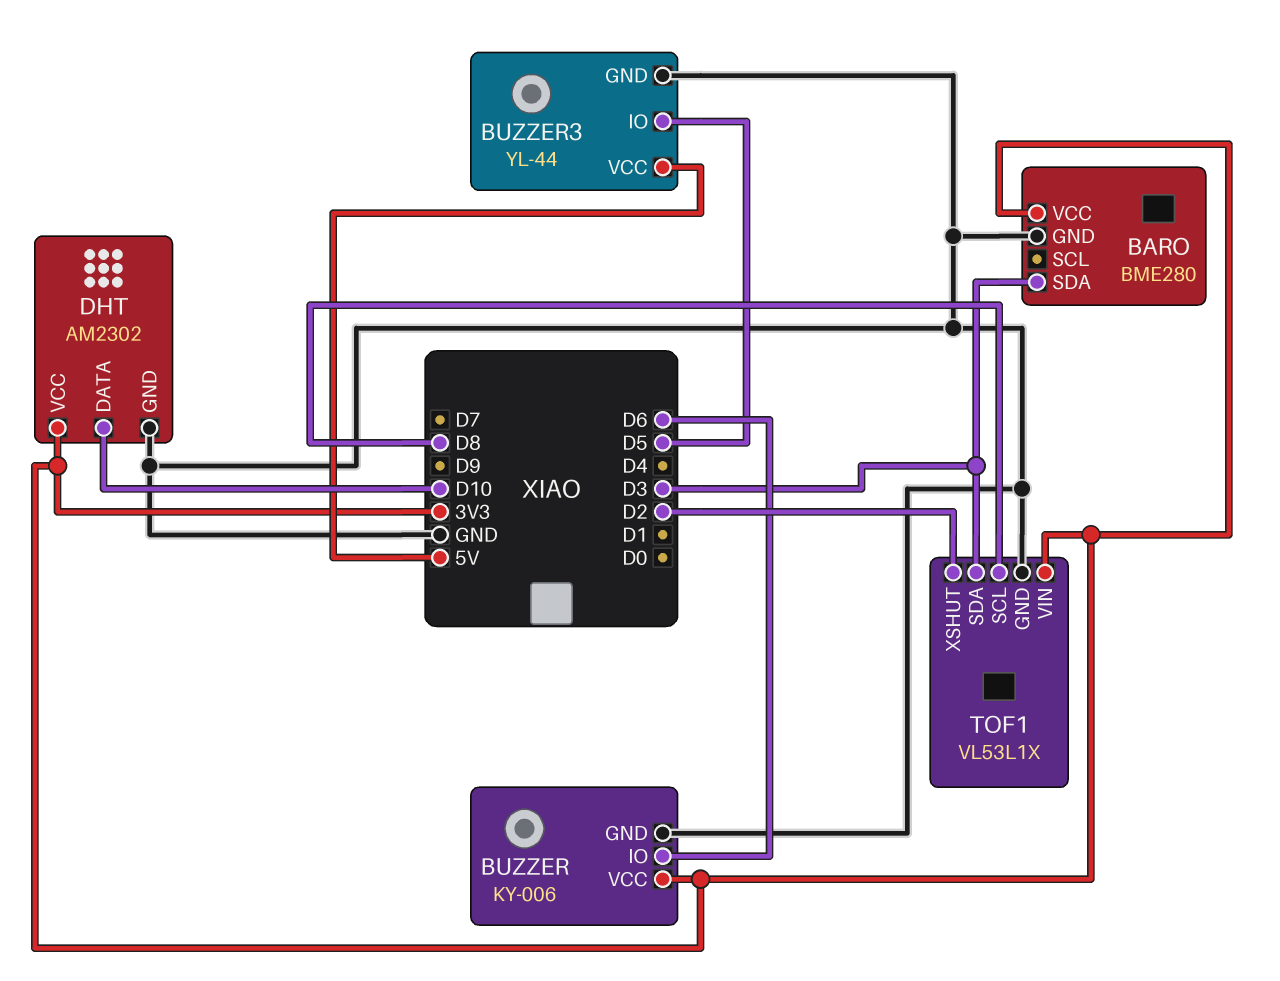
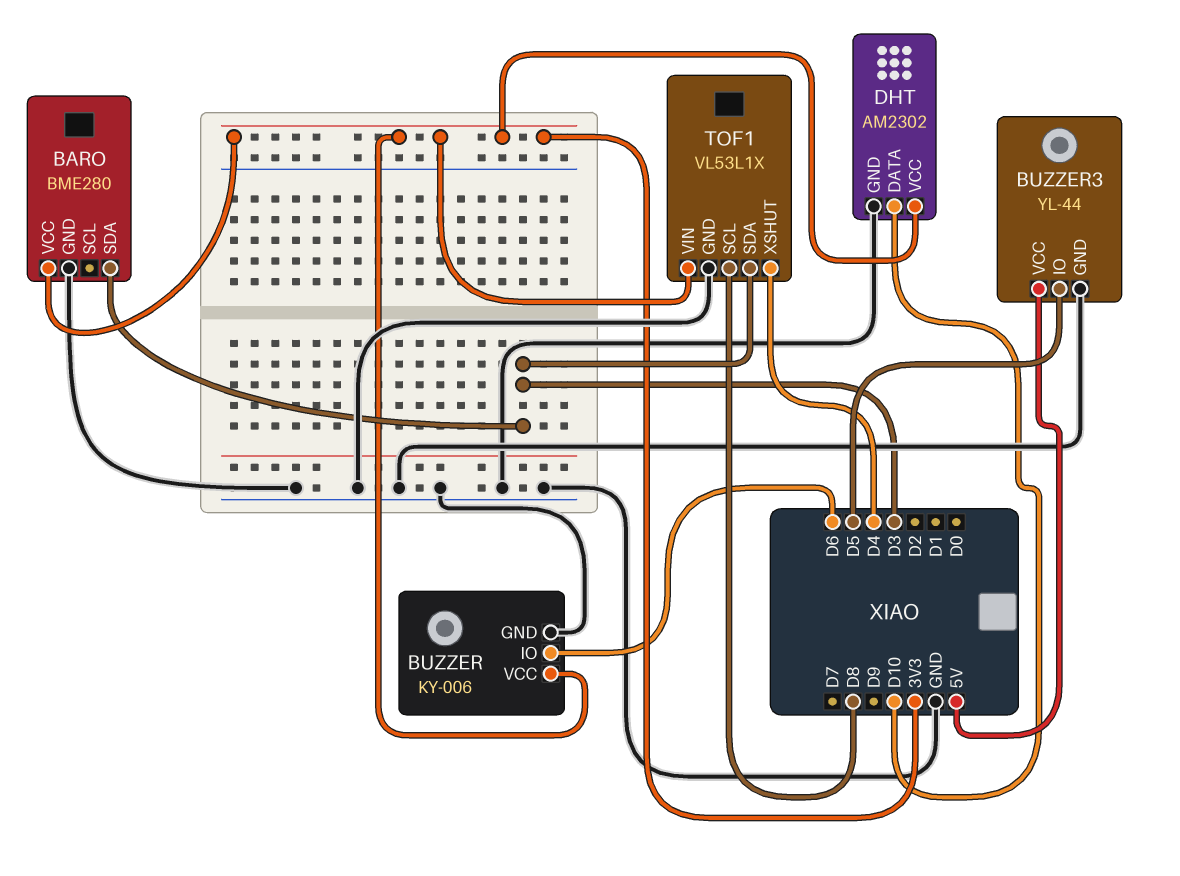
TOF1 pin XSHUT: D2 -> D4

